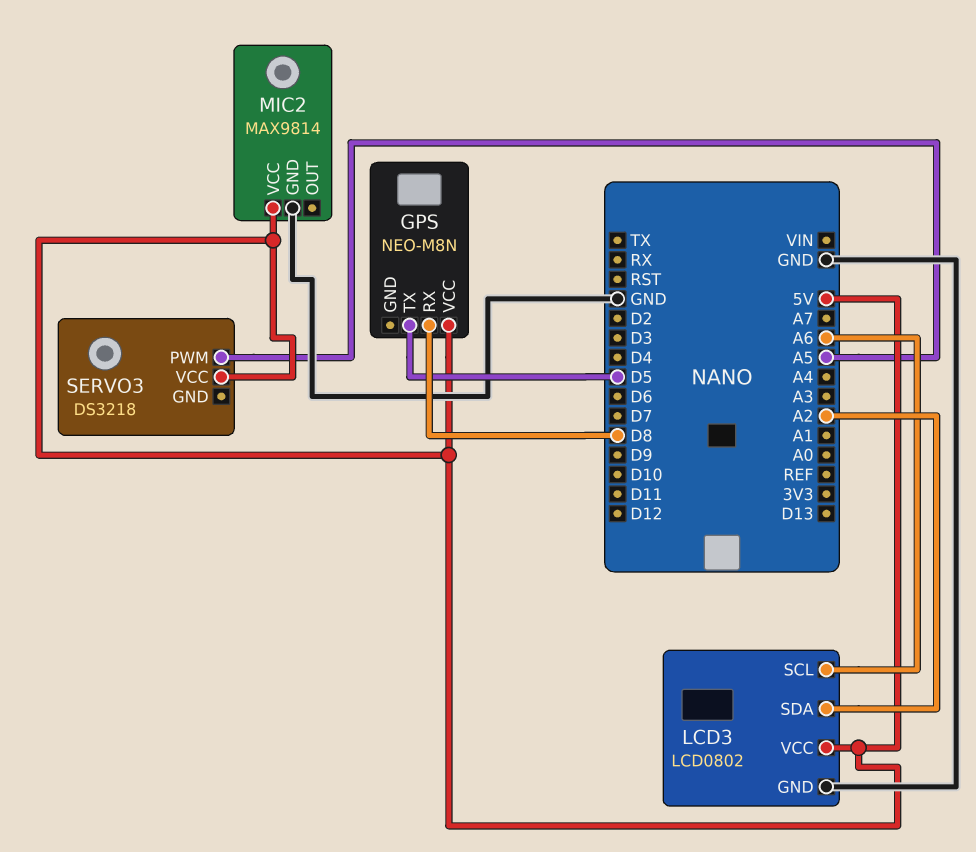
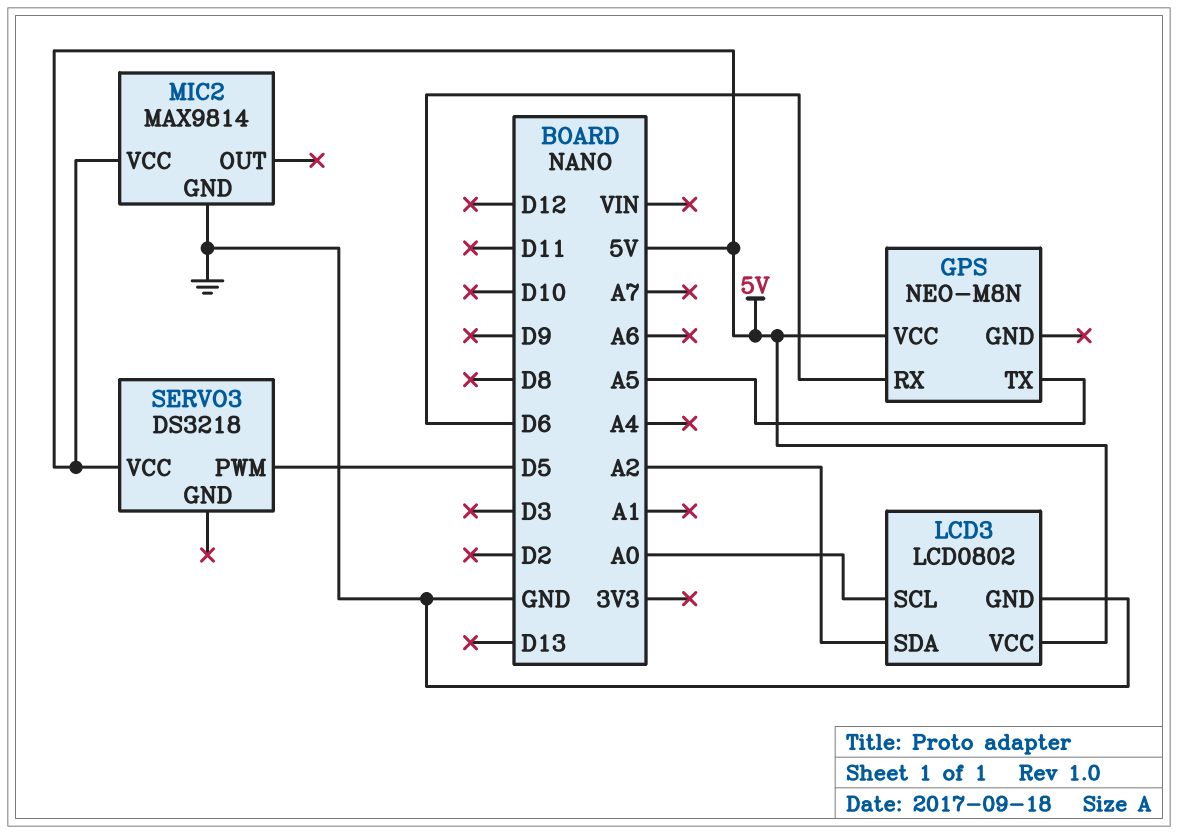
GPS pin RX: D8 -> D6
GPS pin TX: D5 -> A5
LCD3 pin SCL: A6 -> A0
SERVO3 pin PWM: A5 -> D5

